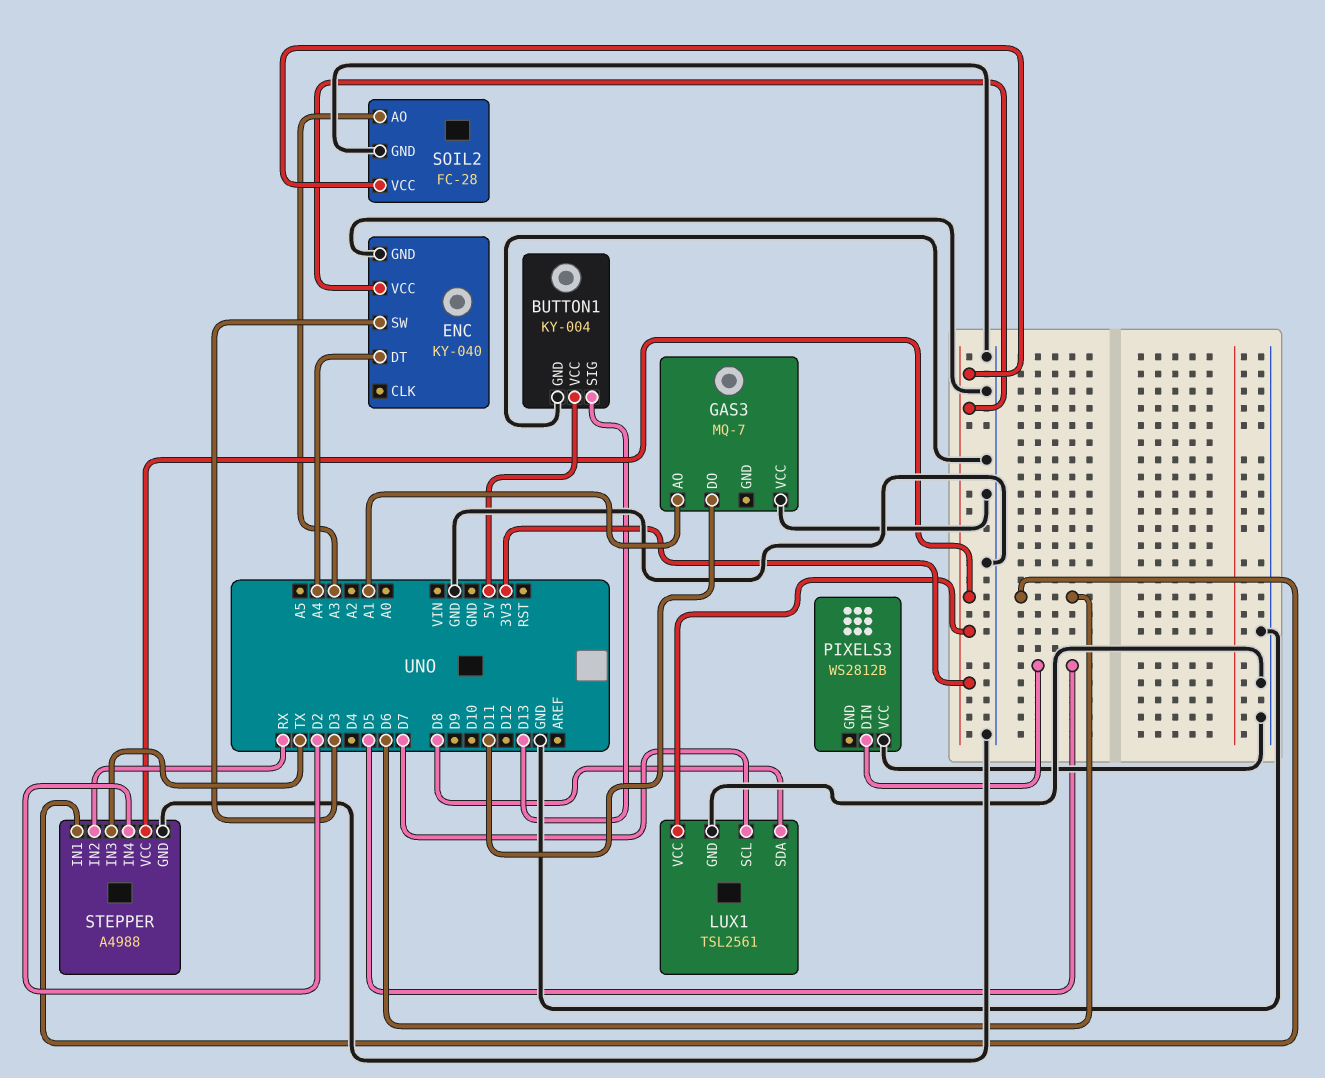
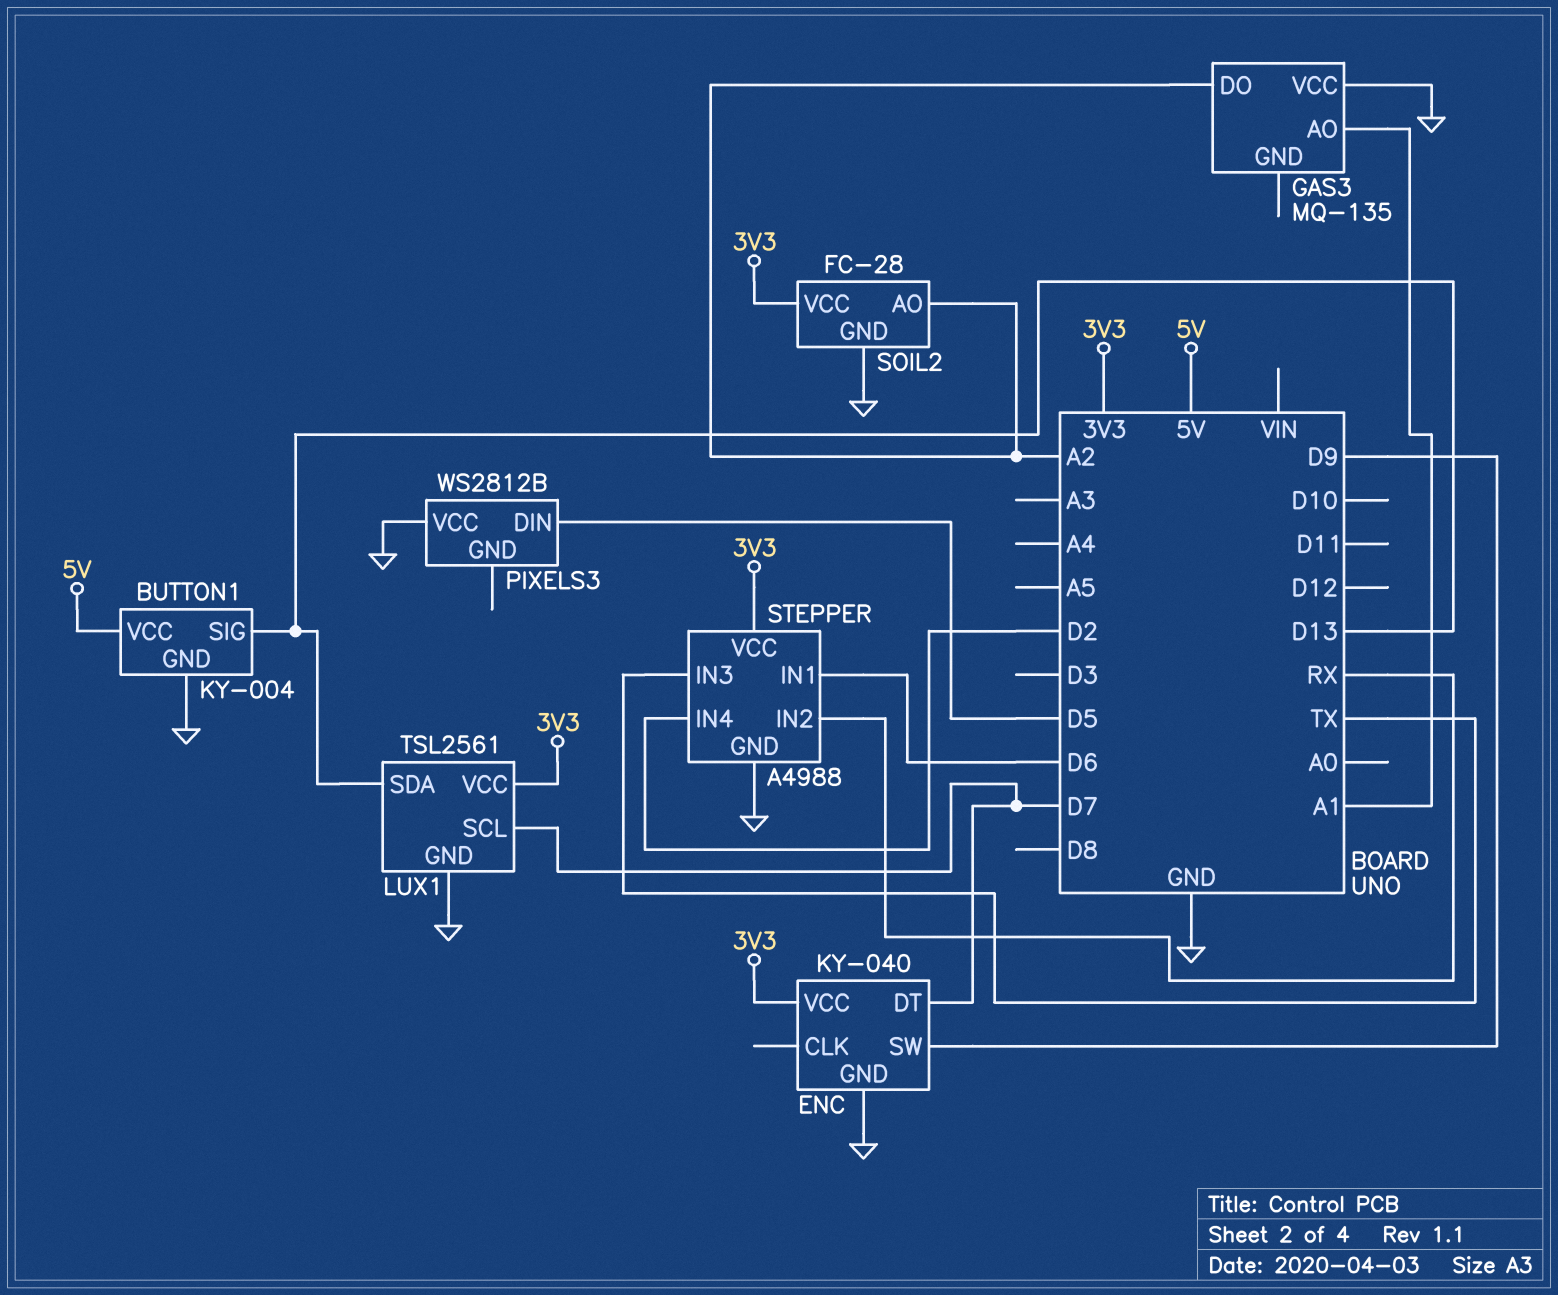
ENC pin DT: A4 -> D7
ENC pin SW: D3 -> D9
GAS3: MQ-7 -> MQ-135
GAS3 pin DO: D11 -> A2
LUX1 pin SDA: D8 -> D13
SOIL2 pin AO: A3 -> A2

